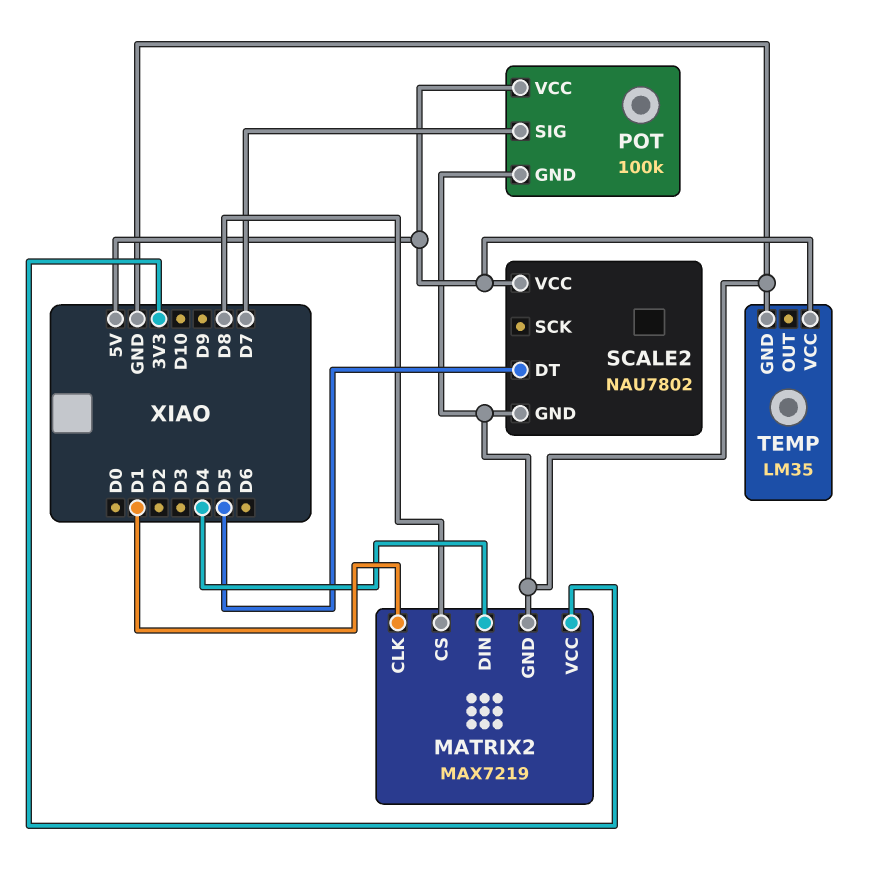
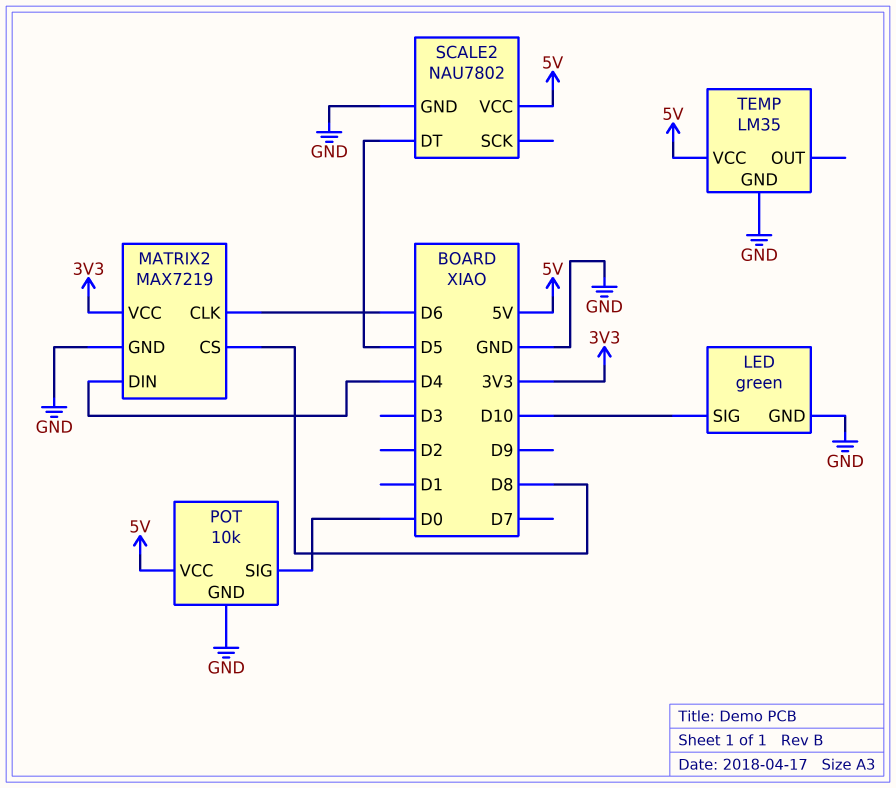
LED: none -> green
LED pin GND: none -> GND
LED pin SIG: none -> D10
MATRIX2 pin CLK: D1 -> D6
POT: 100k -> 10k
POT pin SIG: D7 -> D0

